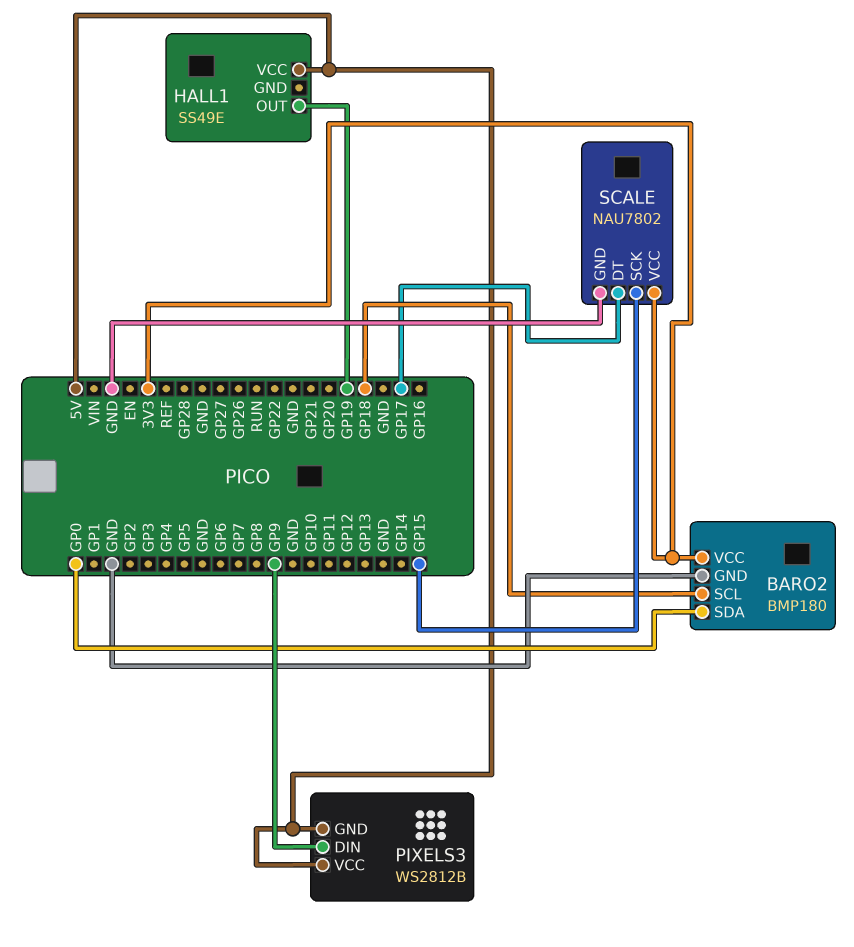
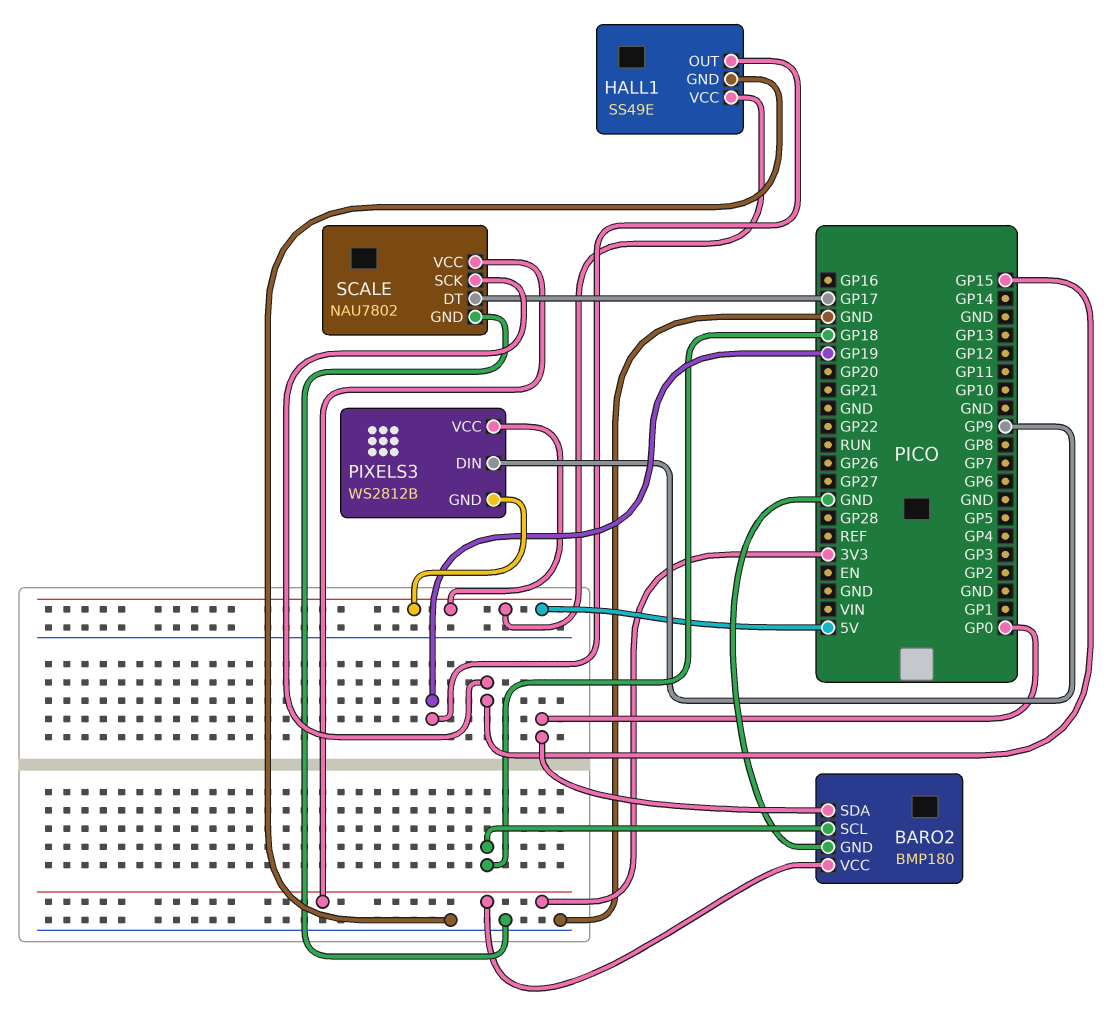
HALL1 pin GND: none -> GND

